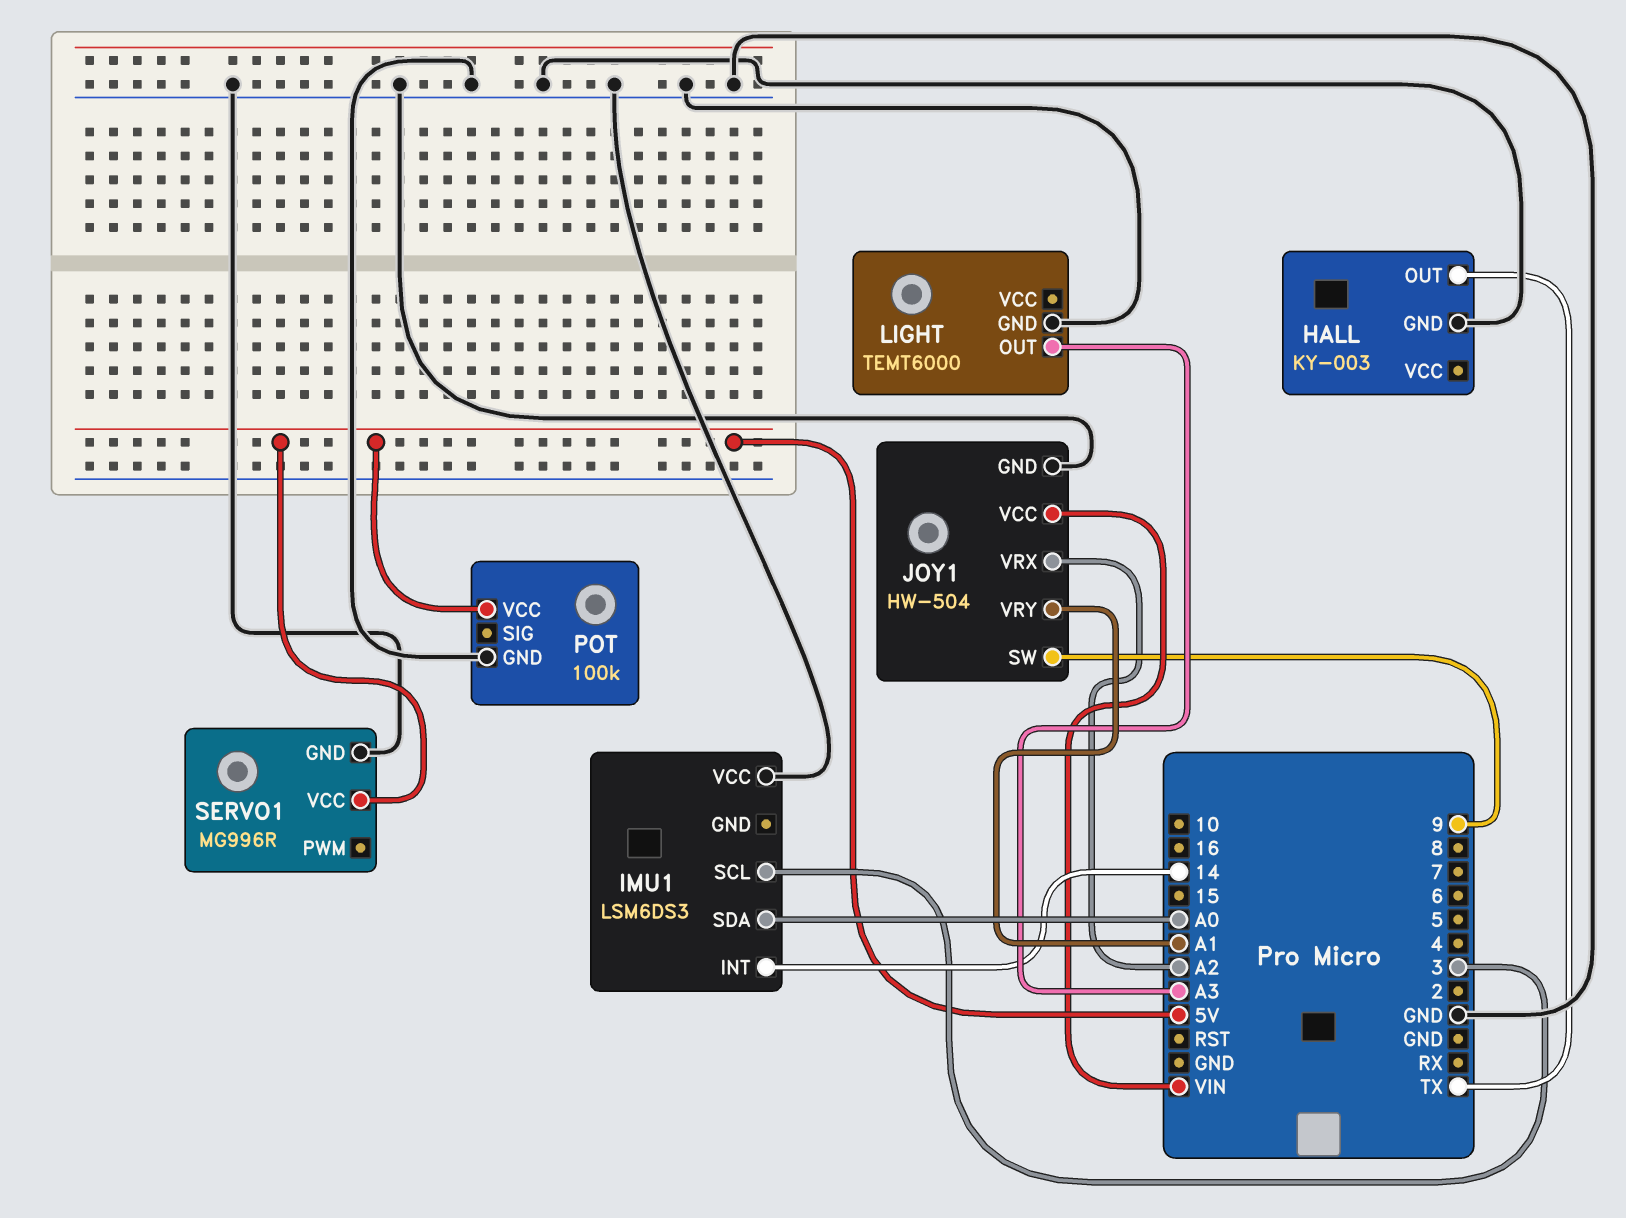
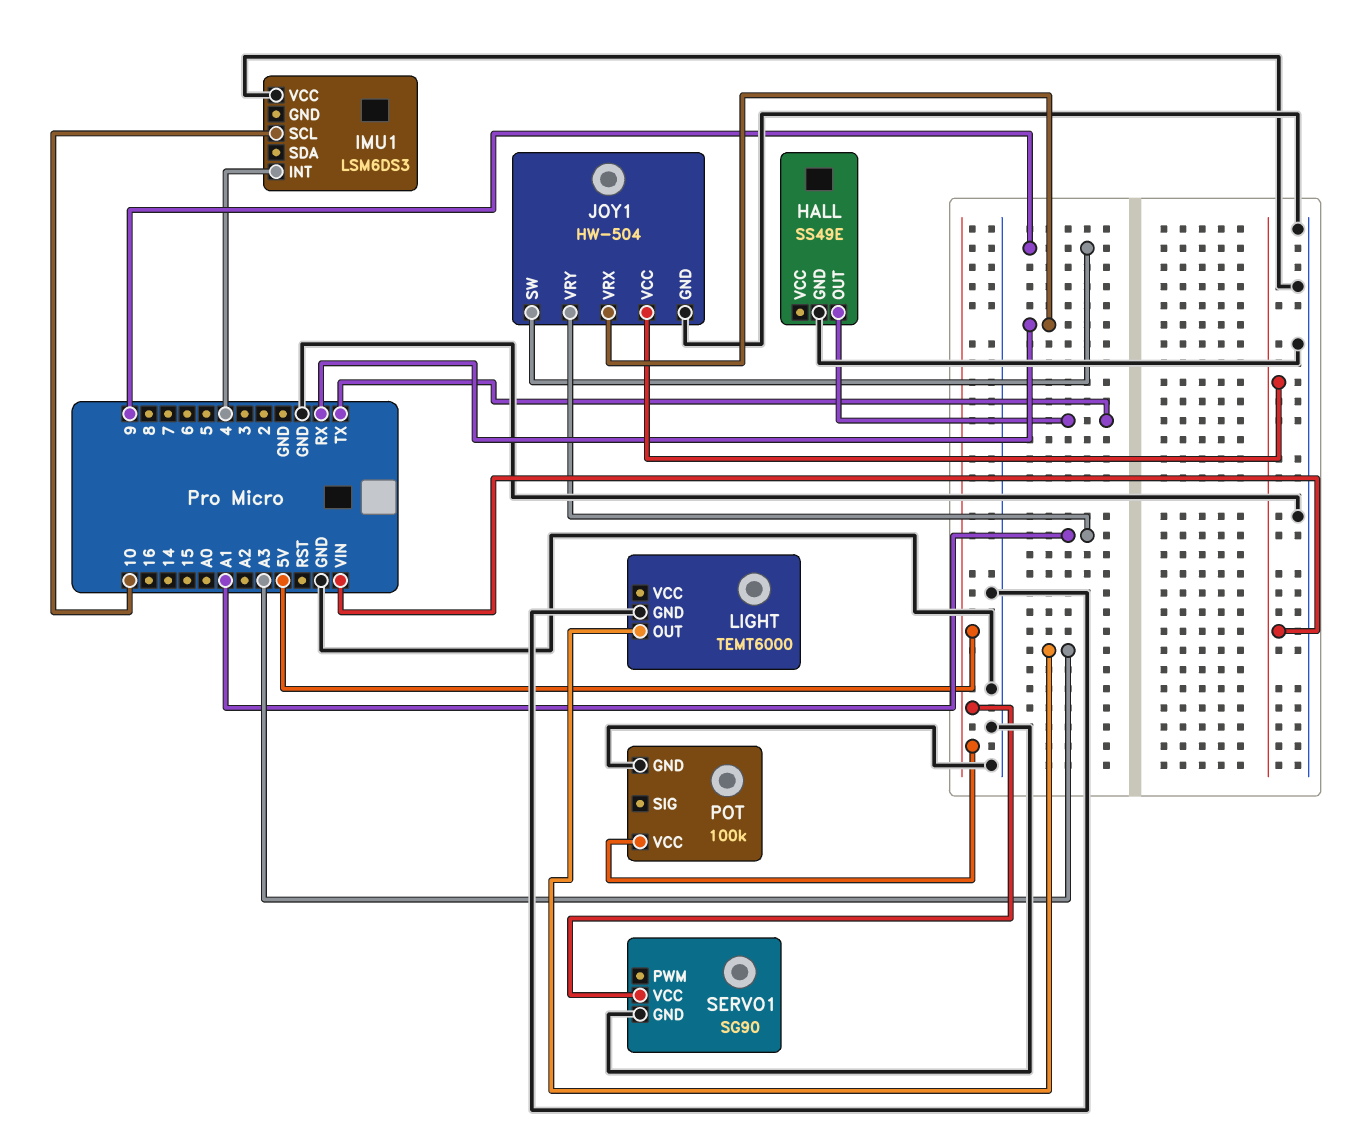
HALL: KY-003 -> SS49E
IMU1 pin INT: 14 -> 4
IMU1 pin SCL: 3 -> 10
IMU1 pin SDA: A0 -> none
JOY1 pin VRX: A2 -> RX
SERVO1: MG996R -> SG90

